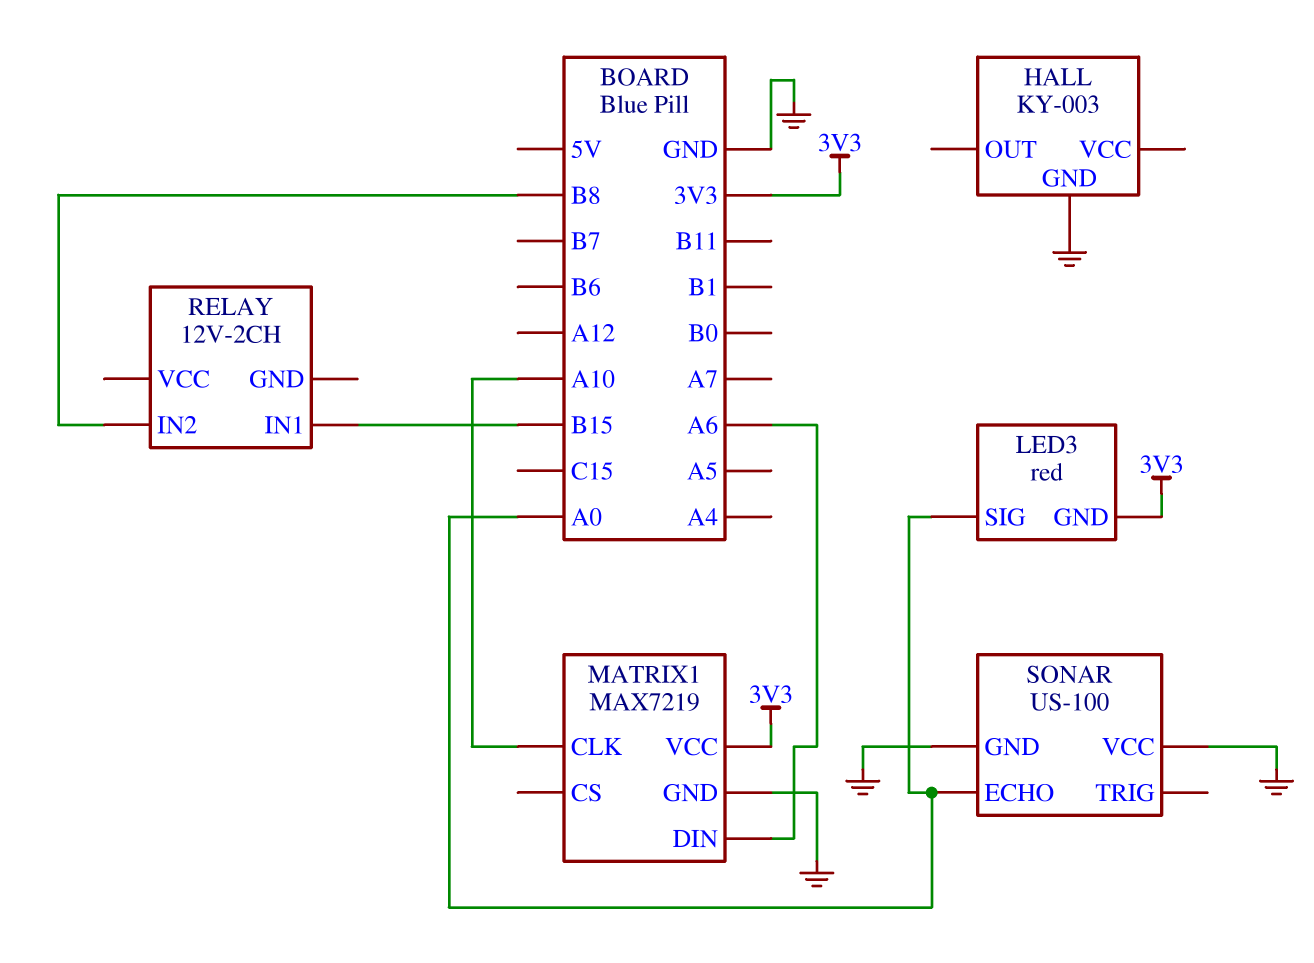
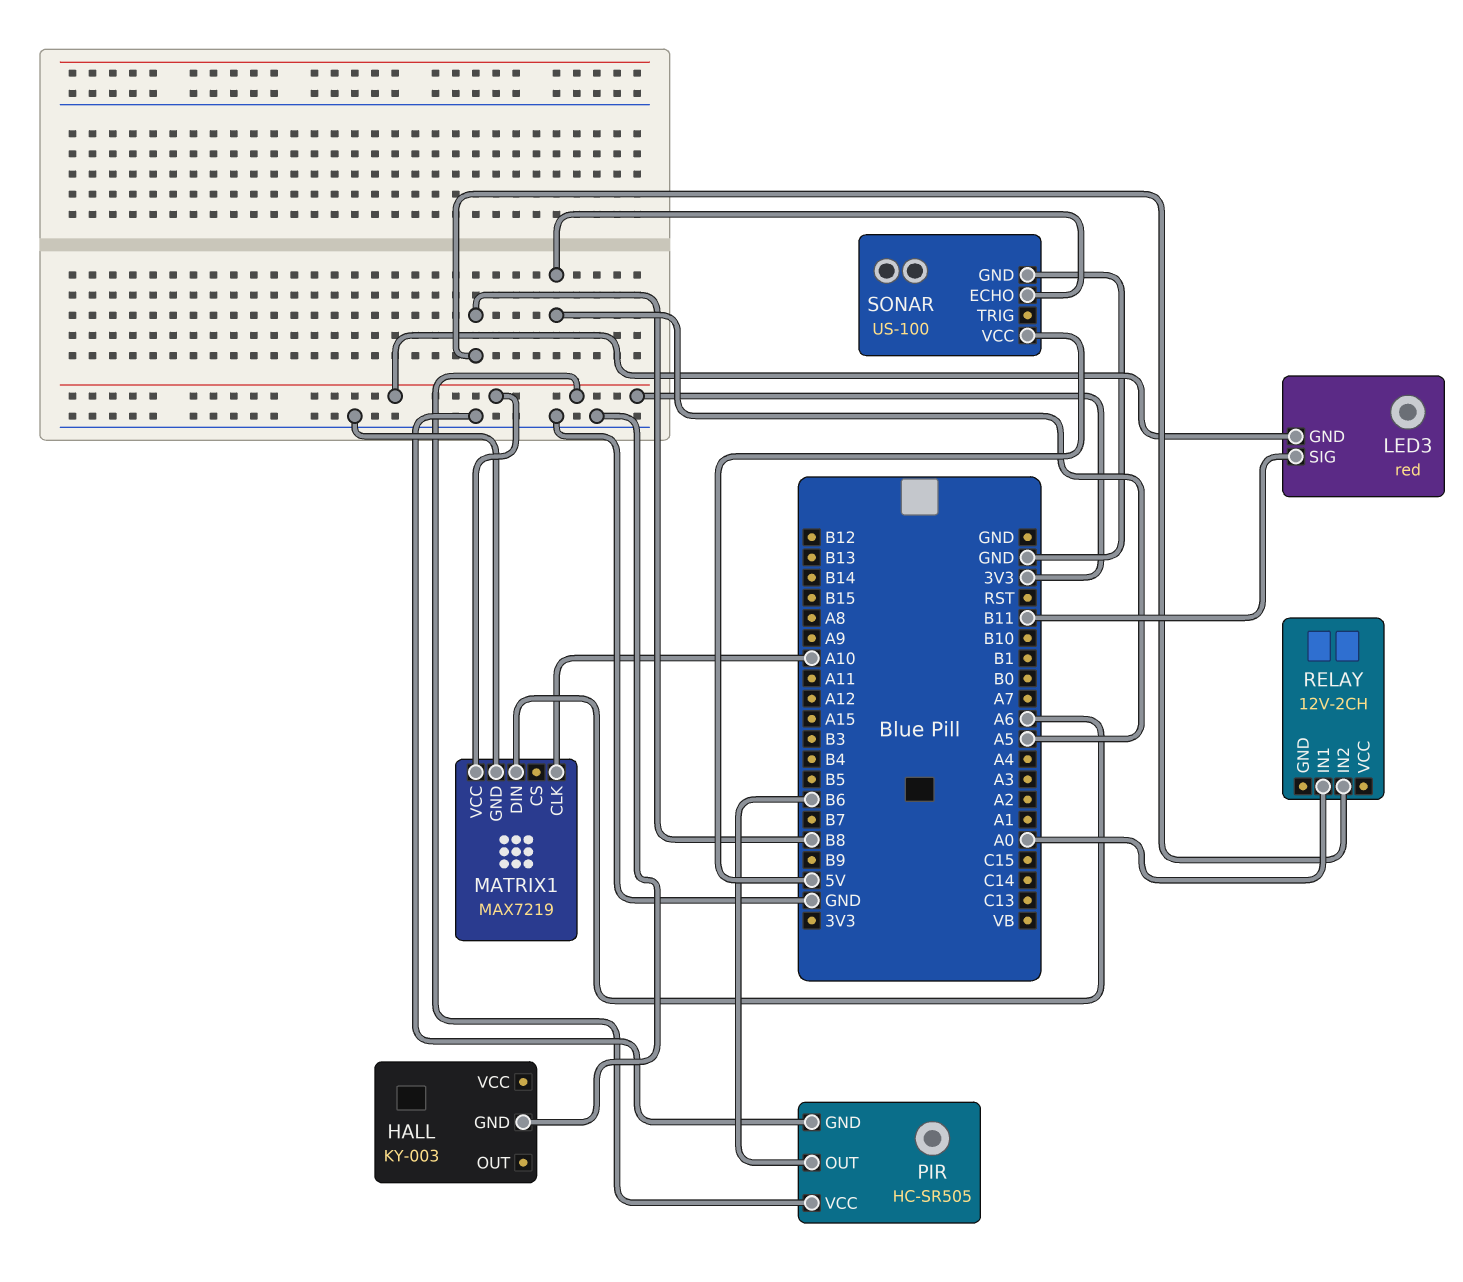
LED3 pin SIG: A0 -> B11
PIR: none -> HC-SR505
PIR pin GND: none -> GND
PIR pin OUT: none -> B6
PIR pin VCC: none -> 3V3
RELAY pin IN1: B15 -> A0
SONAR pin ECHO: A0 -> A5
SONAR pin VCC: GND -> 5V

